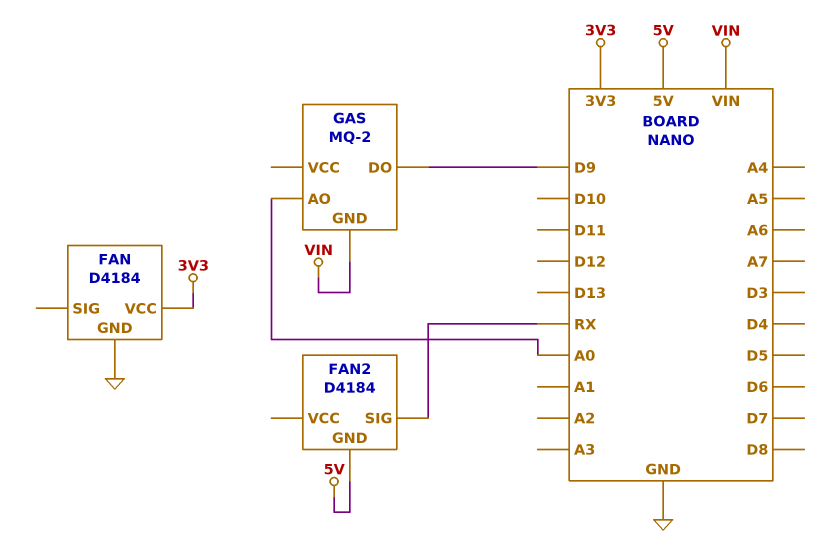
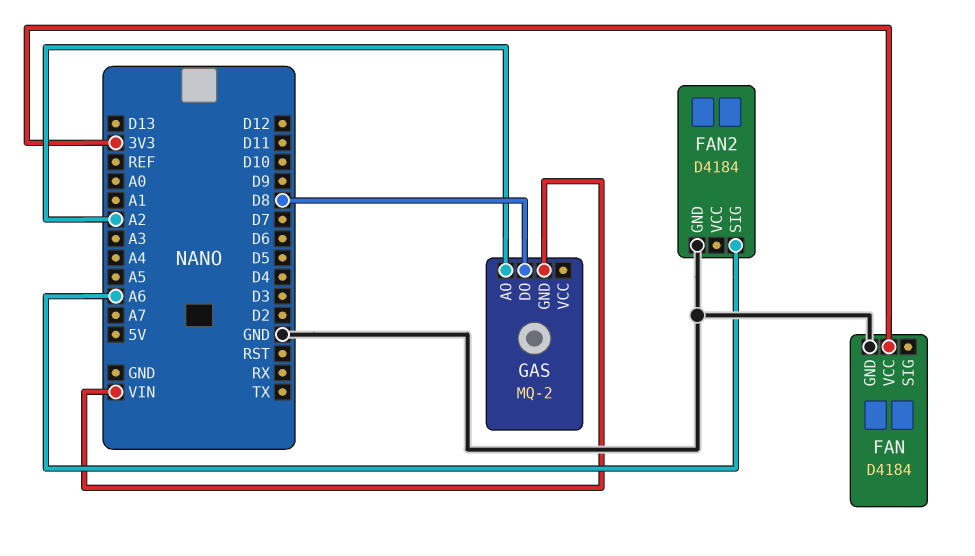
FAN2 pin GND: 5V -> GND
FAN2 pin SIG: RX -> A6
GAS pin AO: A0 -> A2
GAS pin DO: D9 -> D8

